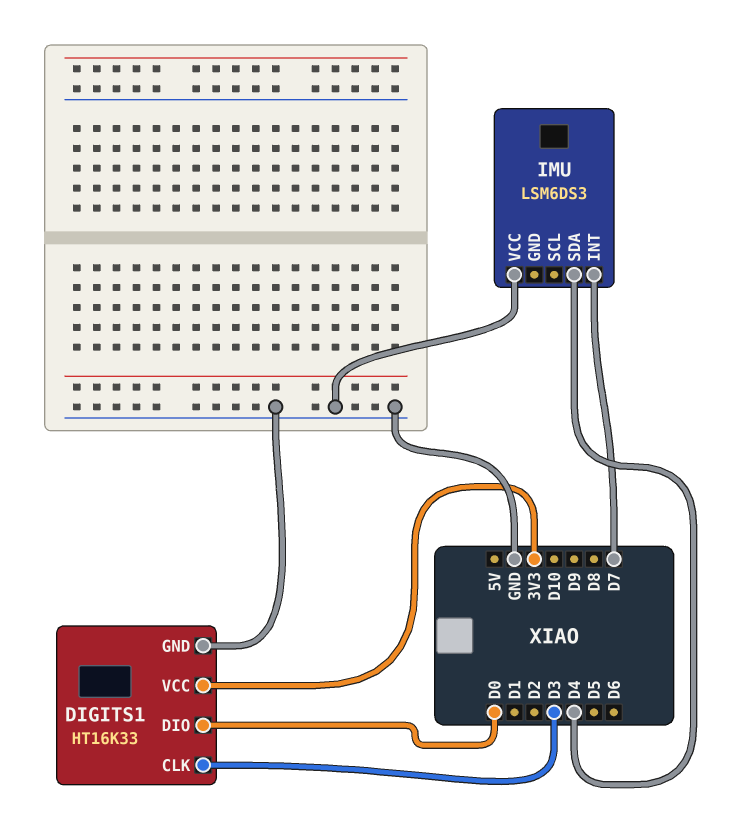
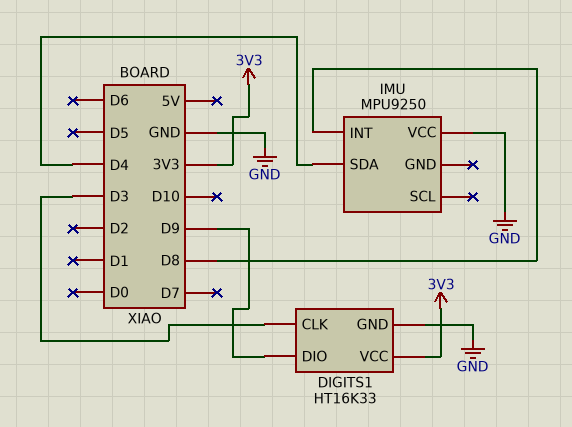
DIGITS1 pin DIO: D0 -> D9
IMU: LSM6DS3 -> MPU9250
IMU pin INT: D7 -> D8

